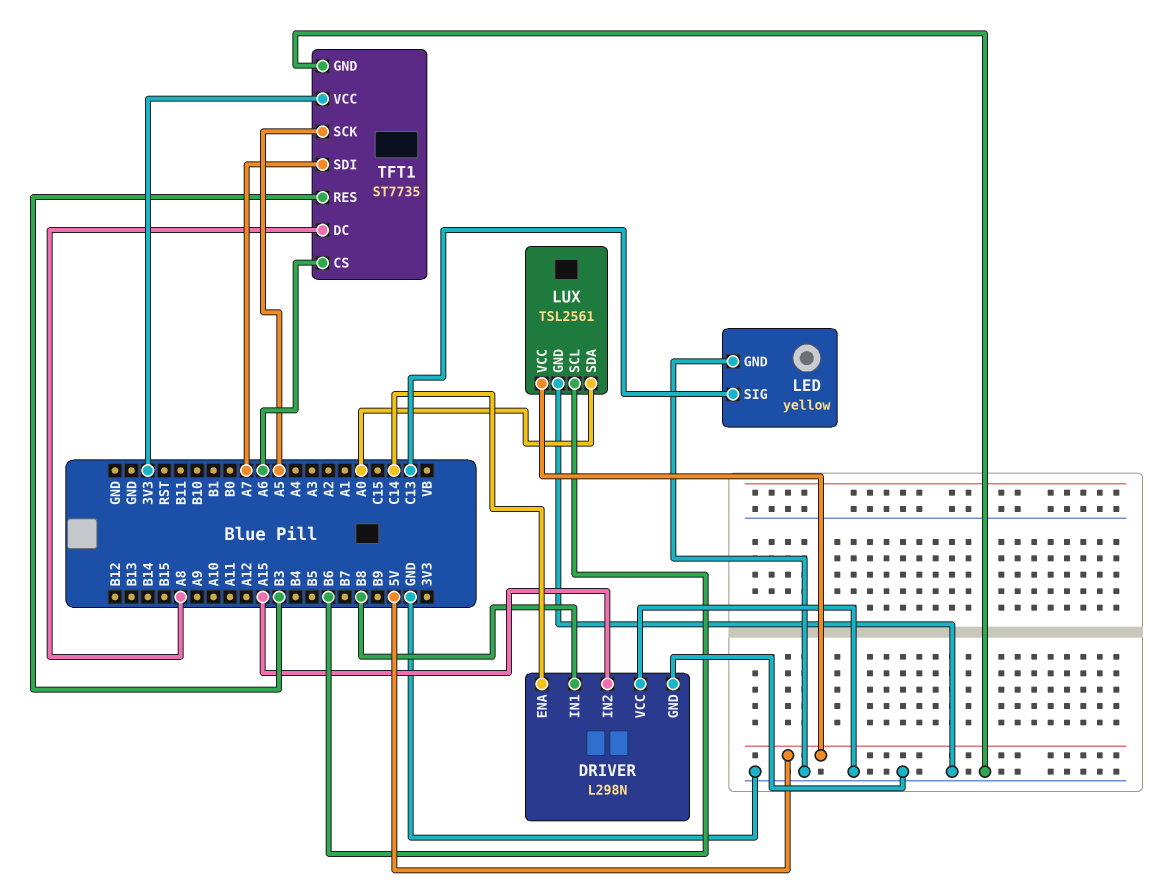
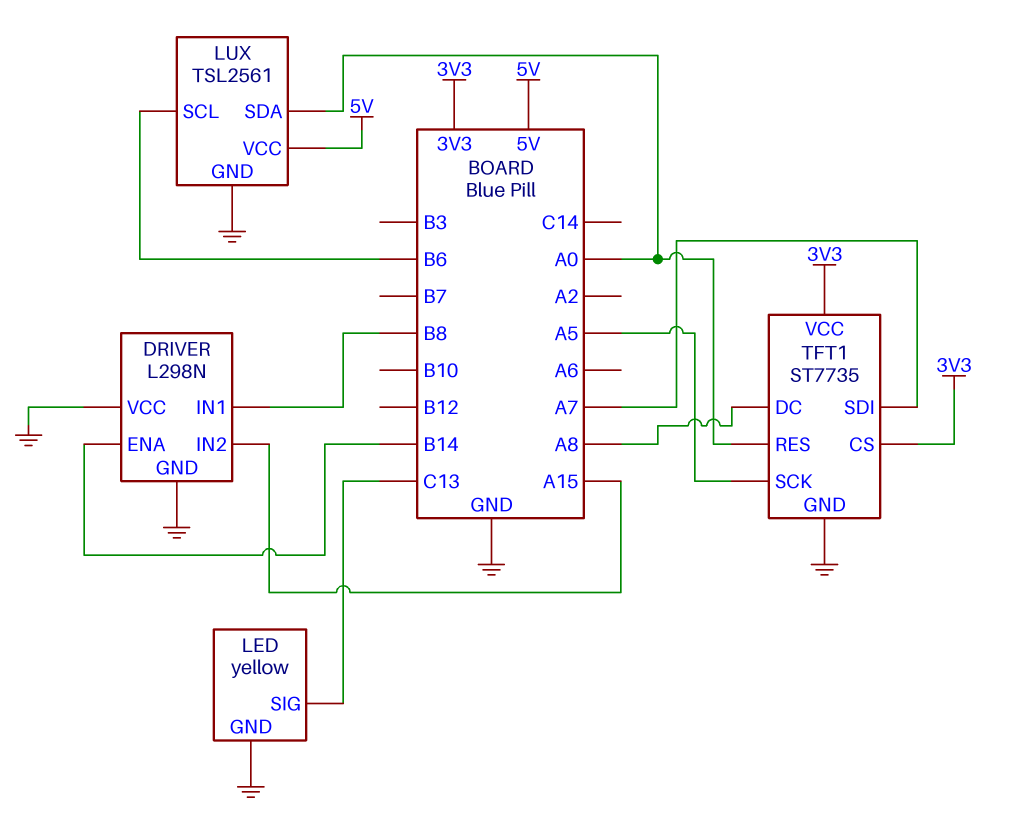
DRIVER pin ENA: C14 -> B14
TFT1 pin CS: A6 -> 3V3
TFT1 pin RES: B3 -> A0

